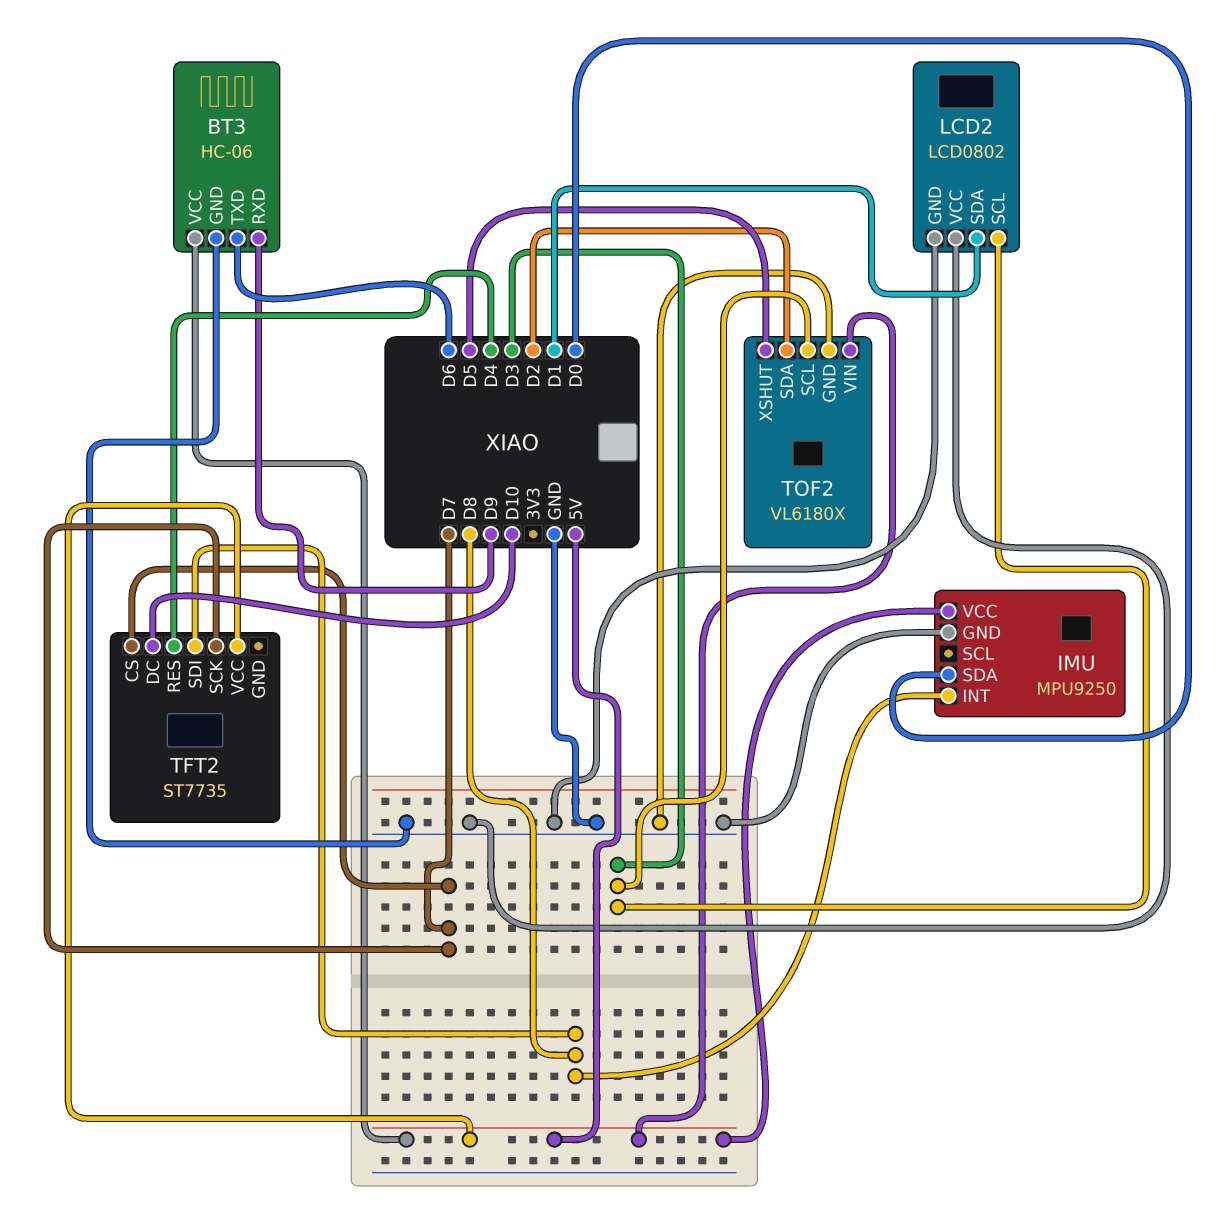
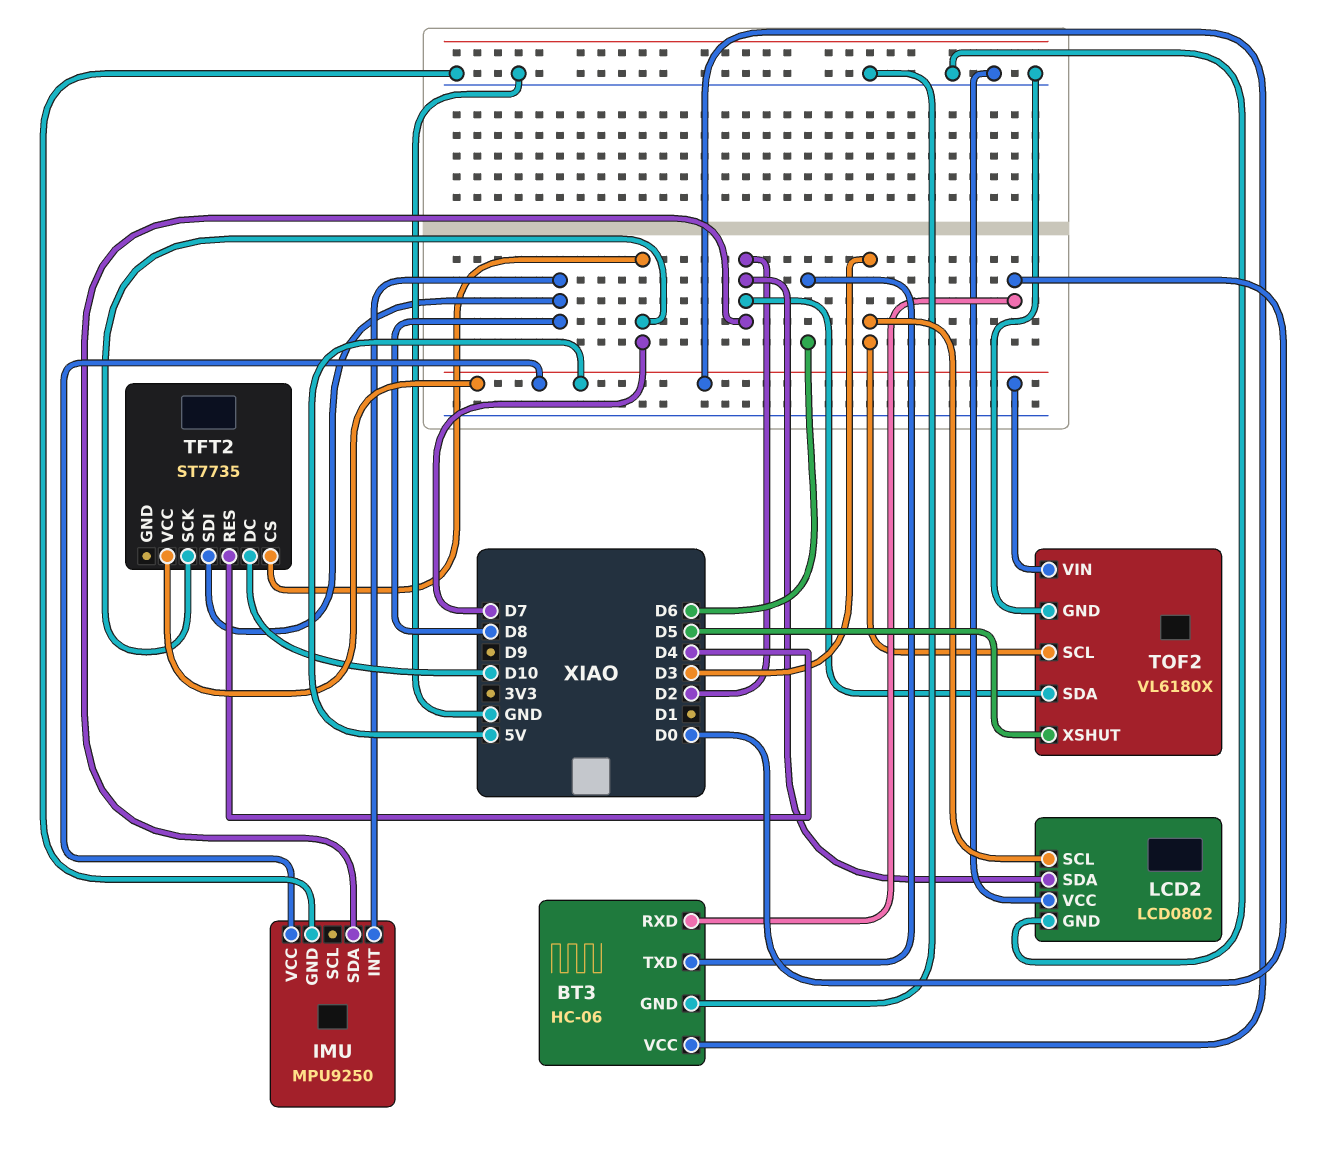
BT3 pin RXD: D9 -> D0
IMU pin SDA: D0 -> D2
LCD2 pin SDA: D1 -> D2

